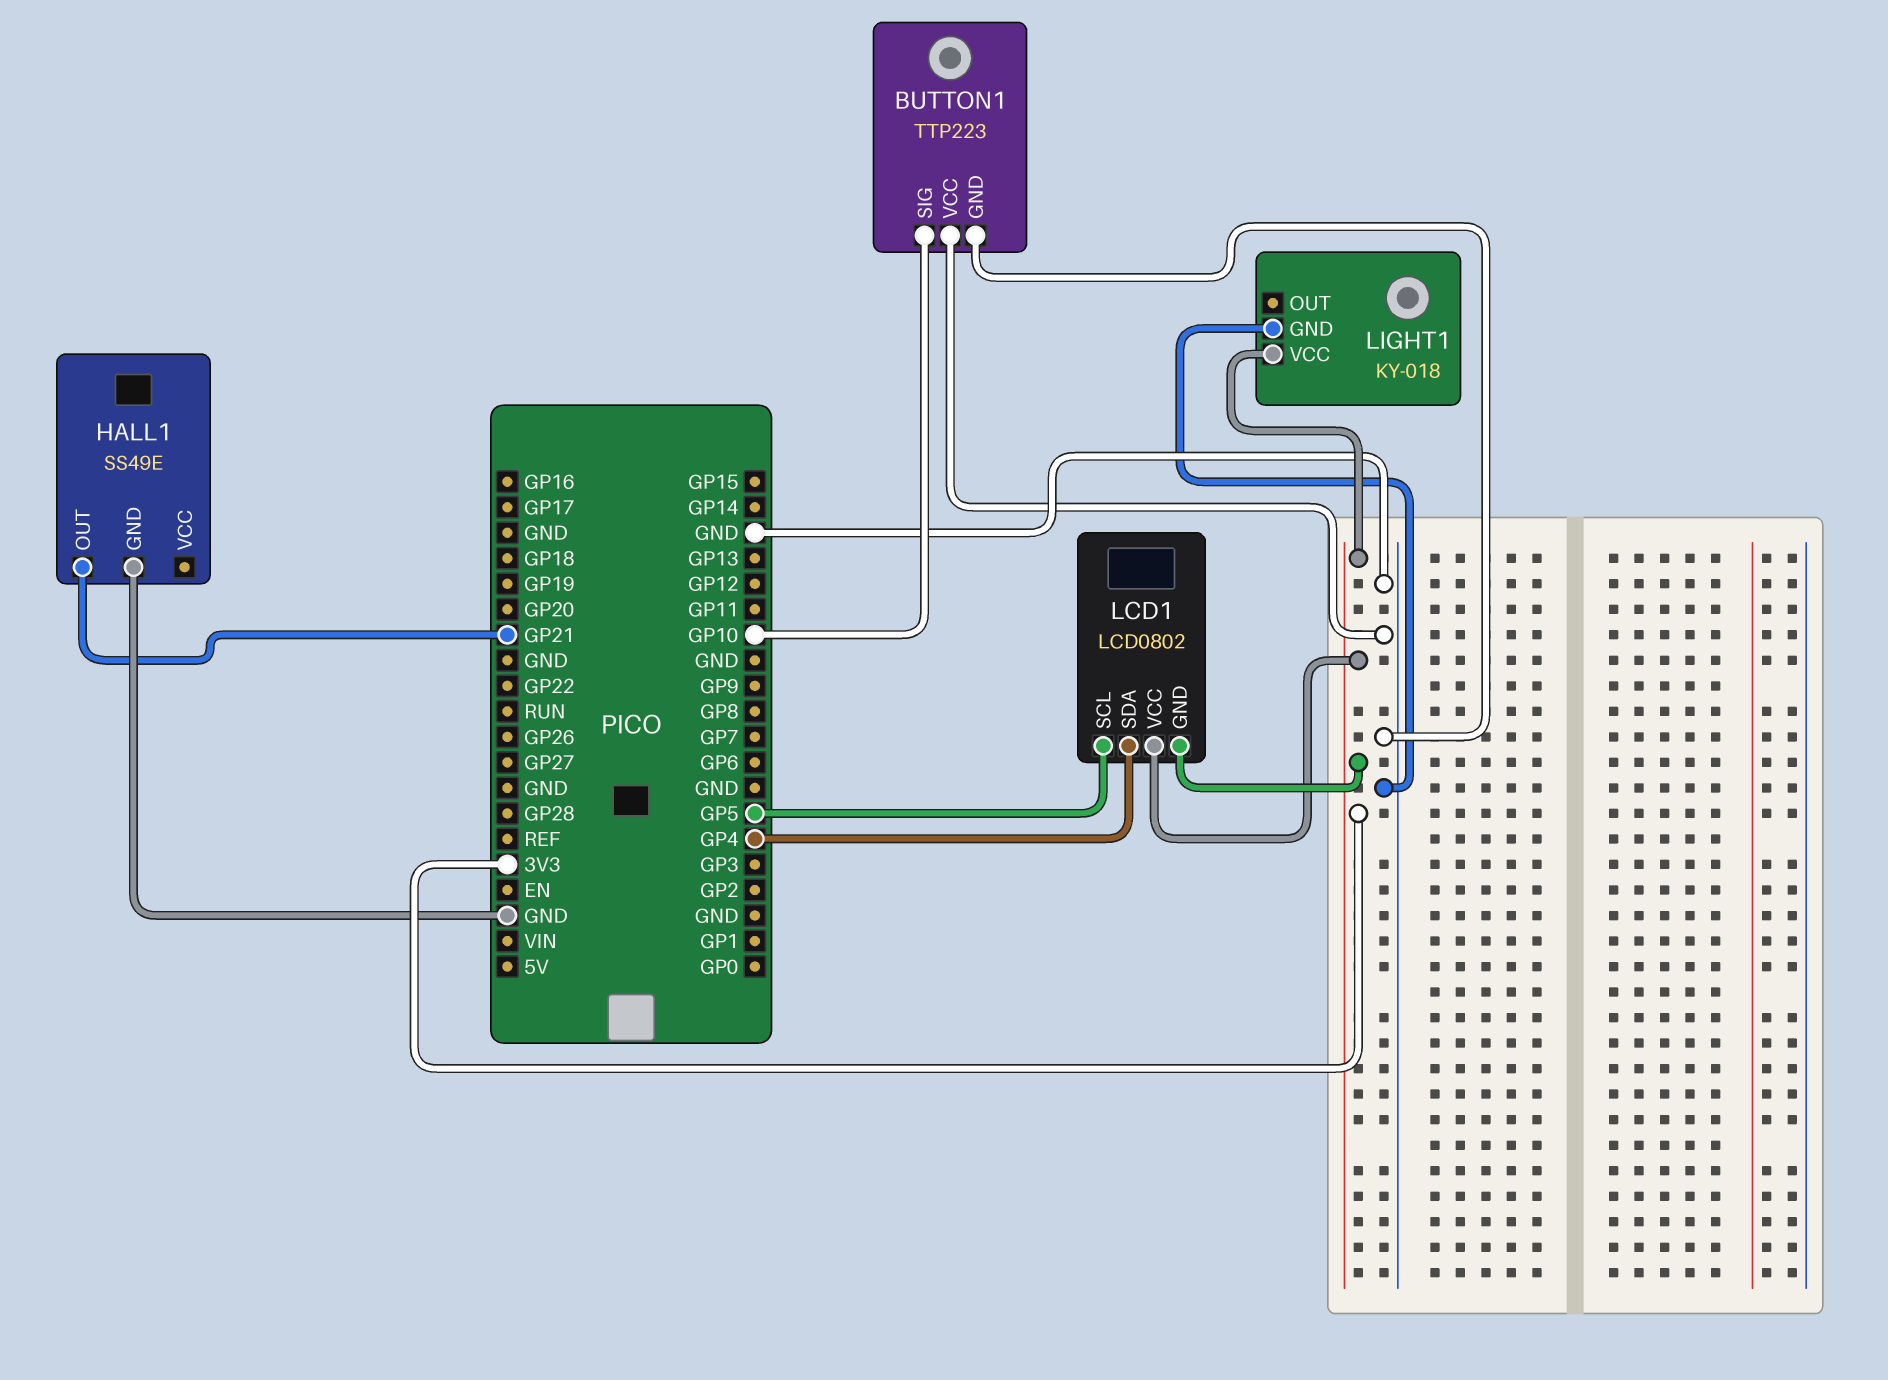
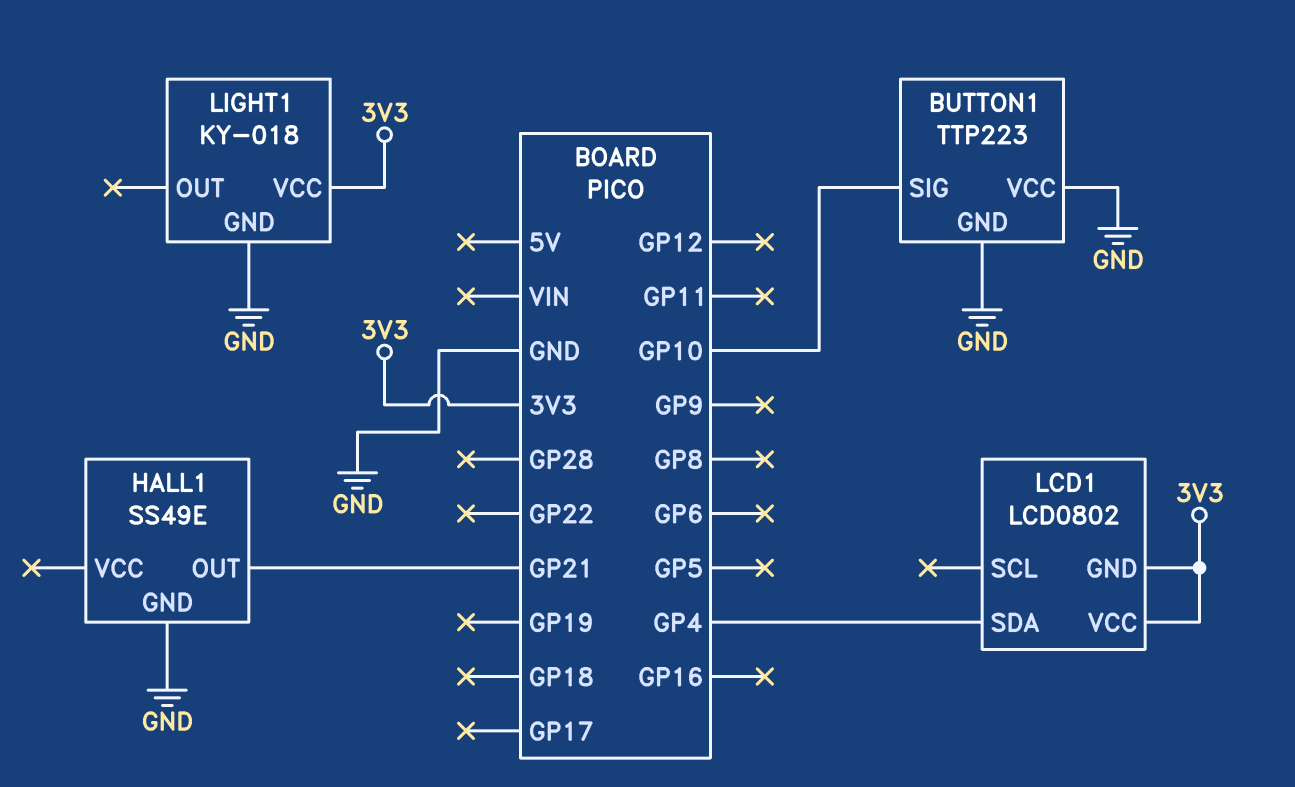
LCD1 pin SCL: GP5 -> none

